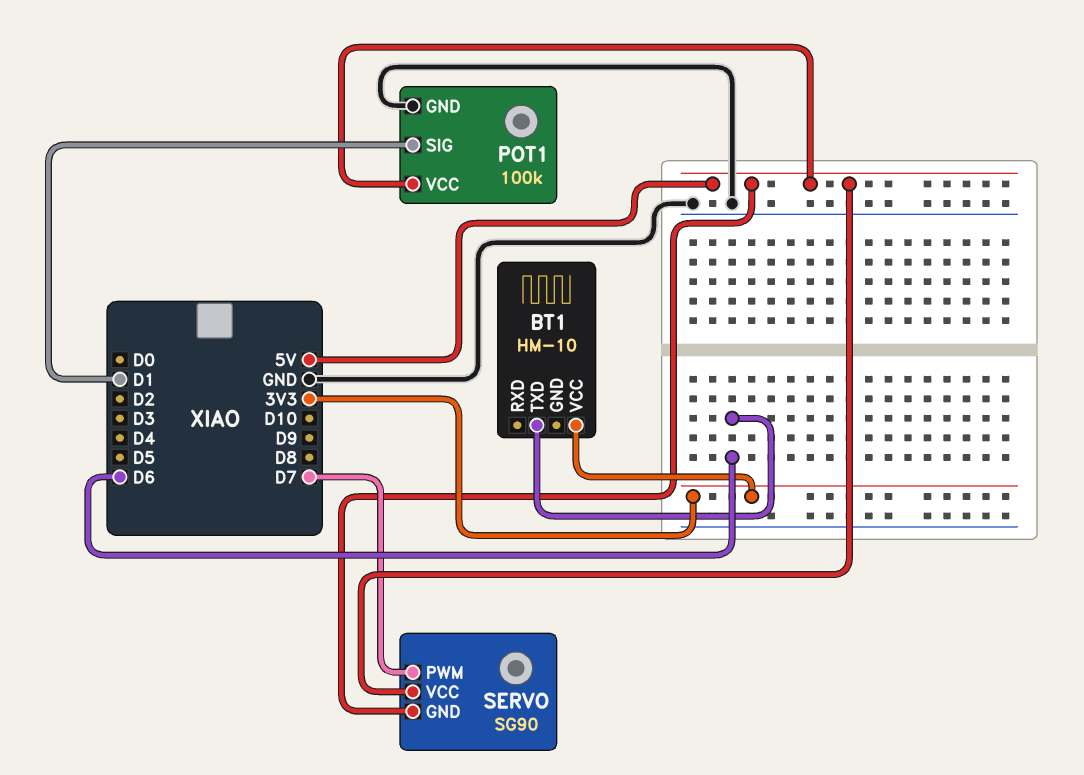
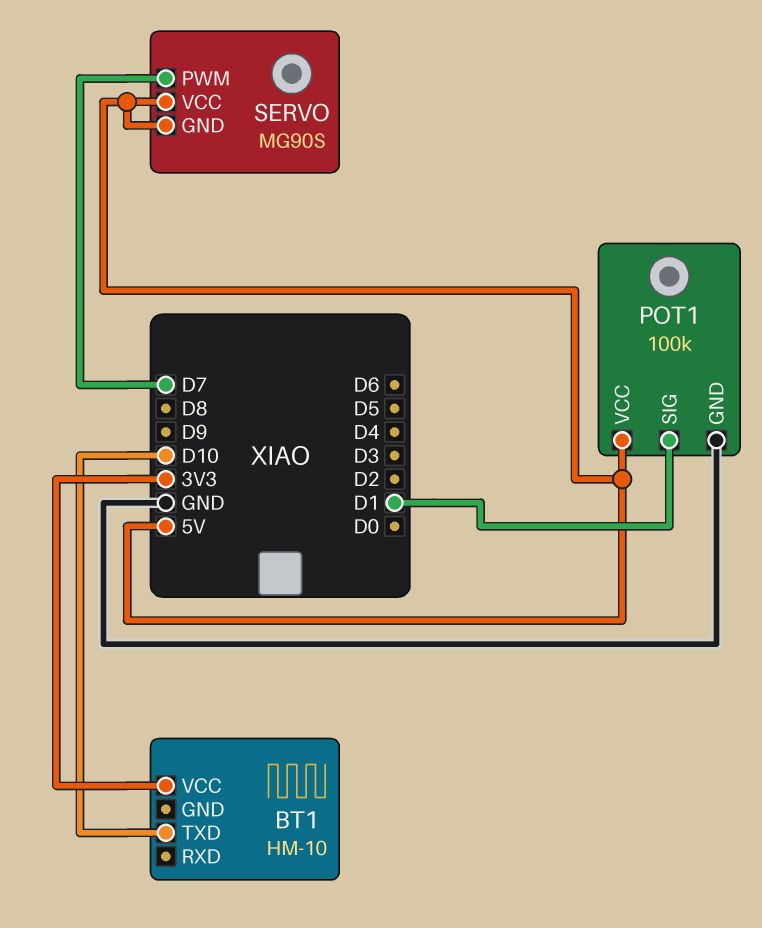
BT1 pin TXD: D6 -> D10
SERVO: SG90 -> MG90S

